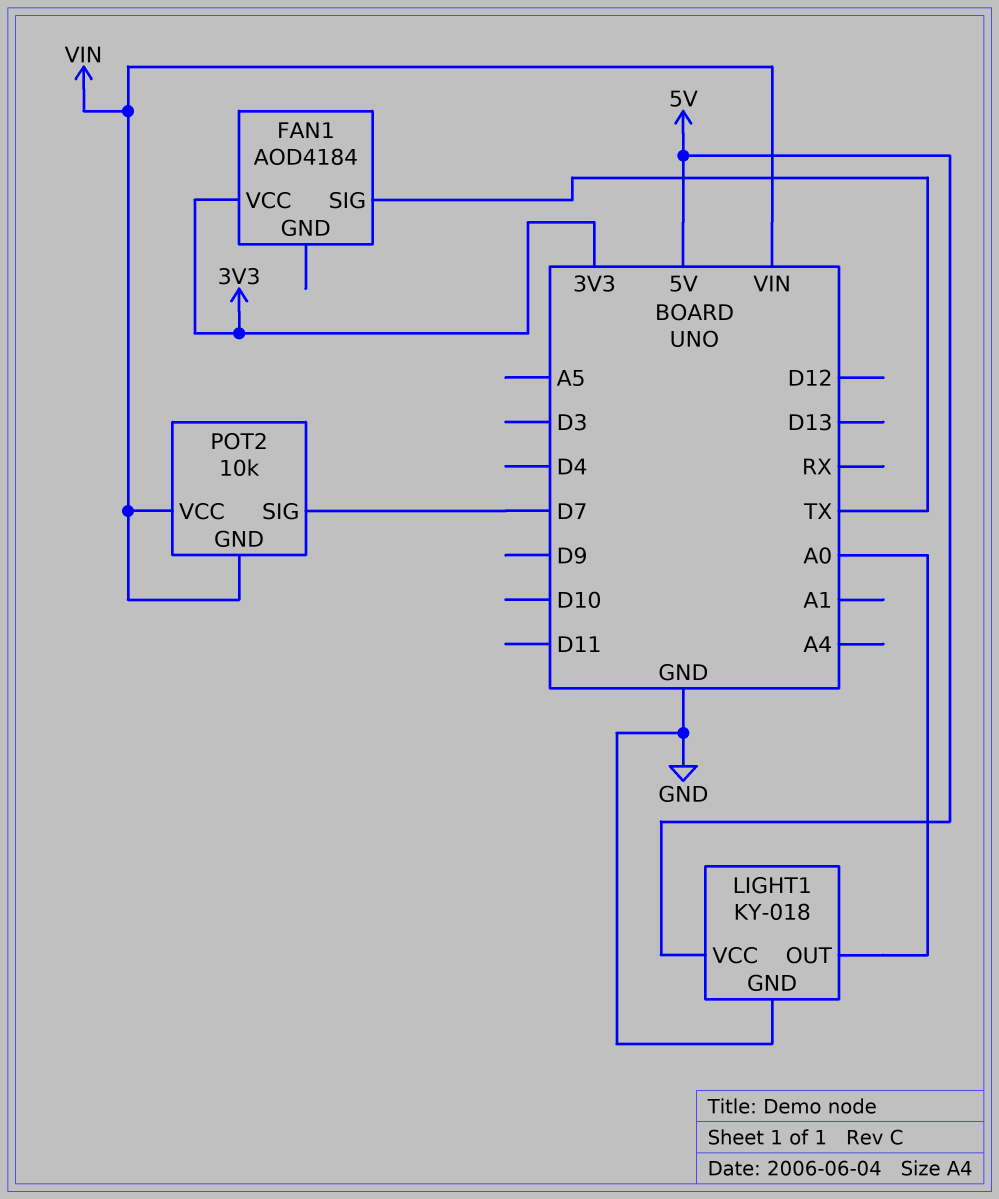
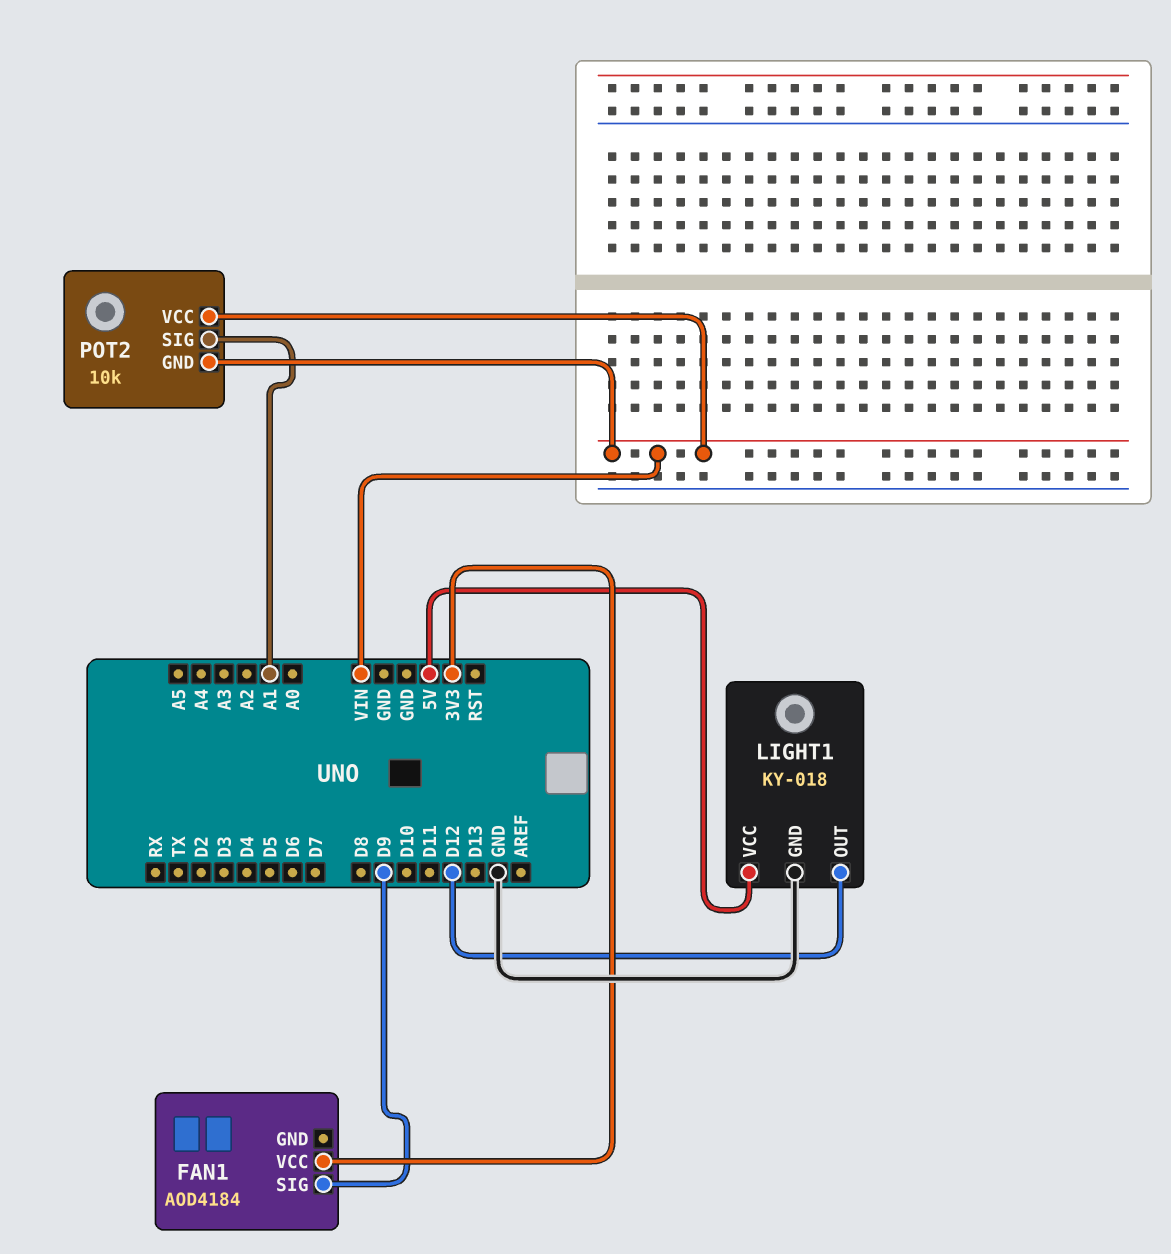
FAN1 pin SIG: TX -> D9
LIGHT1 pin OUT: A0 -> D12
POT2 pin SIG: D7 -> A1

